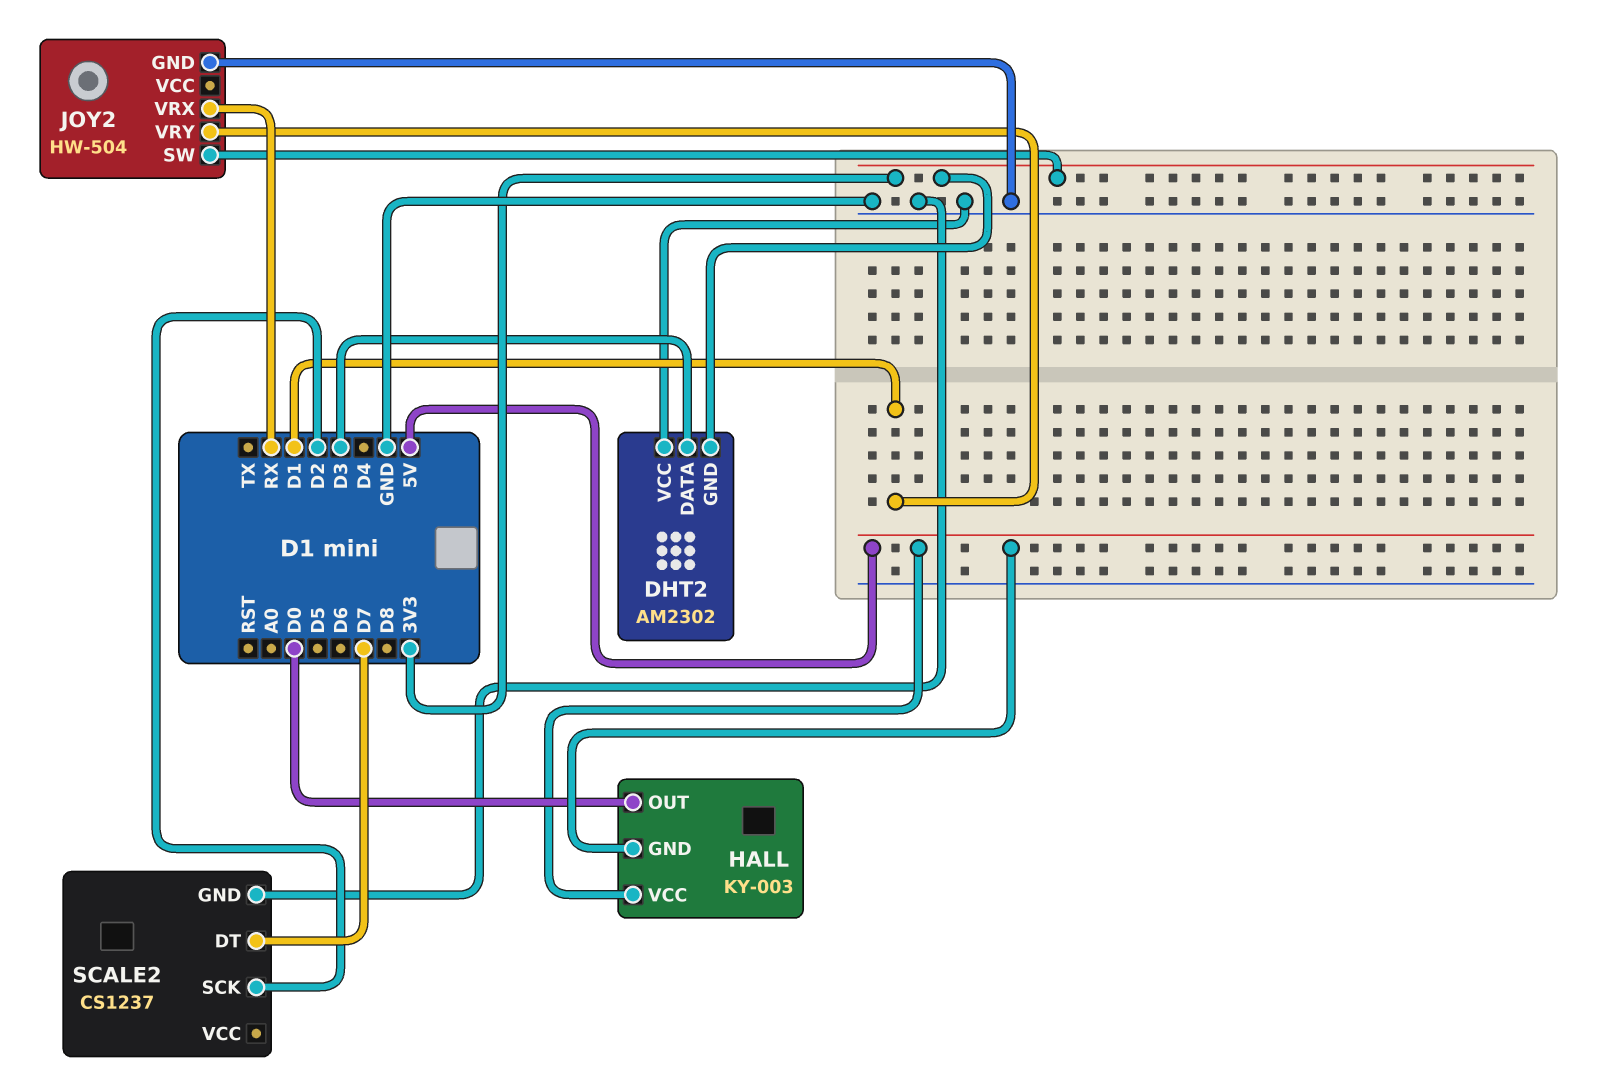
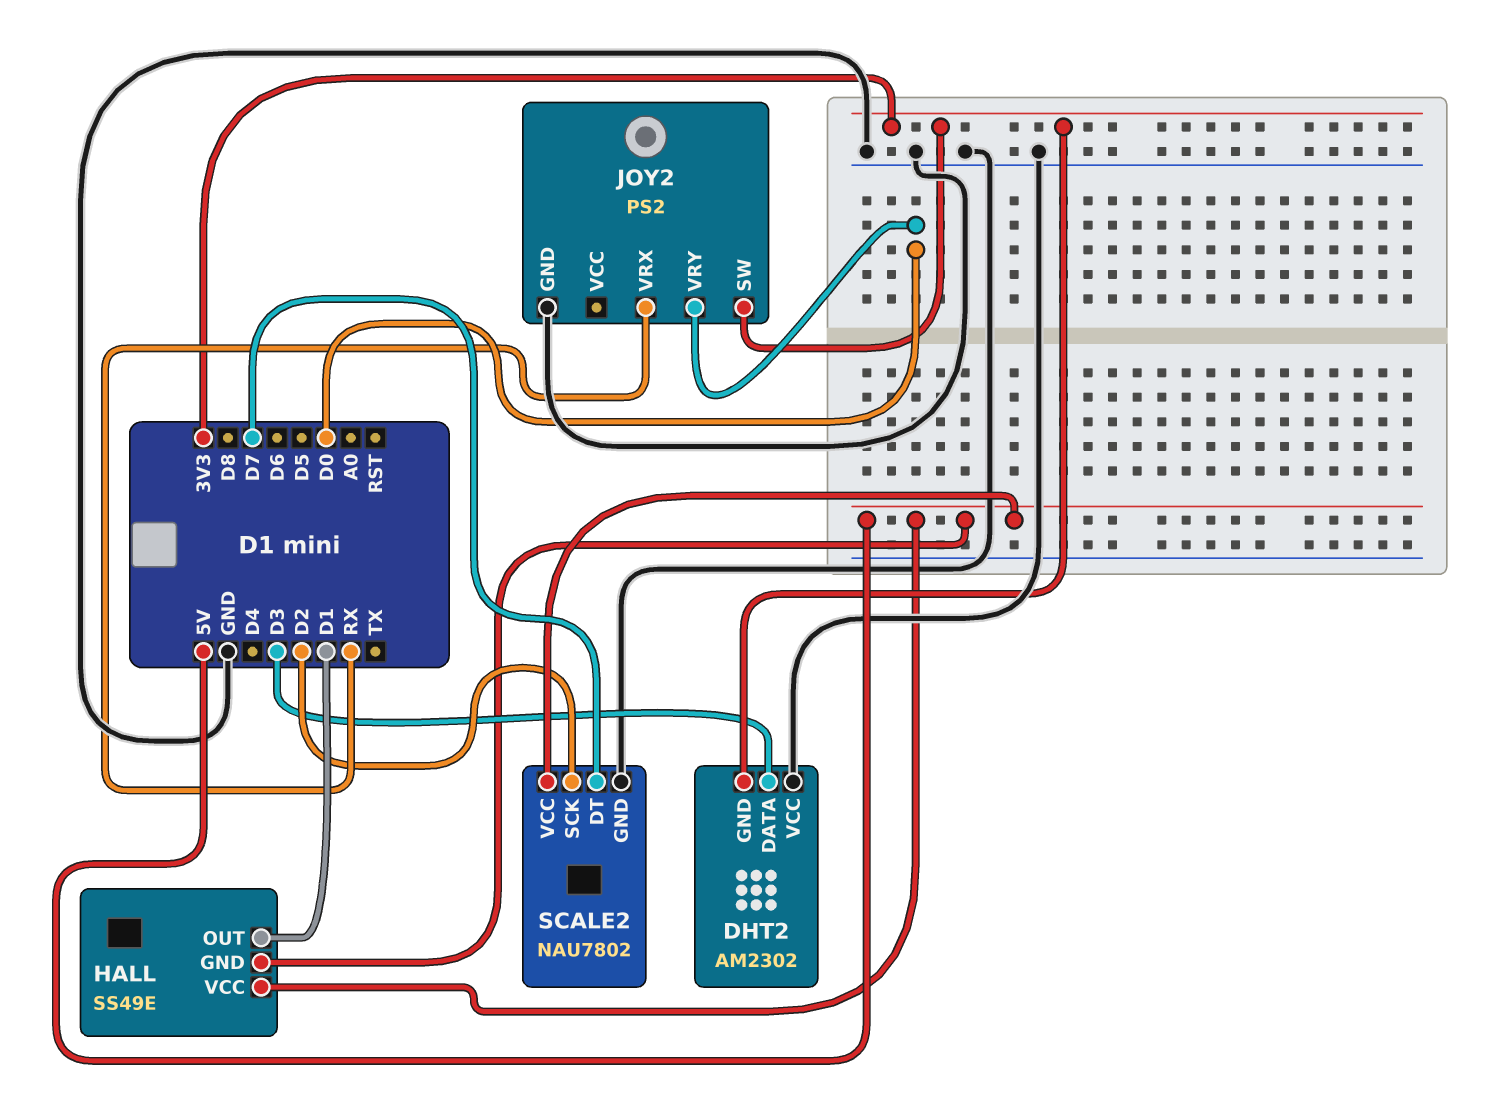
HALL: KY-003 -> SS49E
HALL pin OUT: D0 -> D1
JOY2: HW-504 -> PS2
JOY2 pin VRY: D1 -> D0
SCALE2: CS1237 -> NAU7802
SCALE2 pin VCC: none -> 5V

